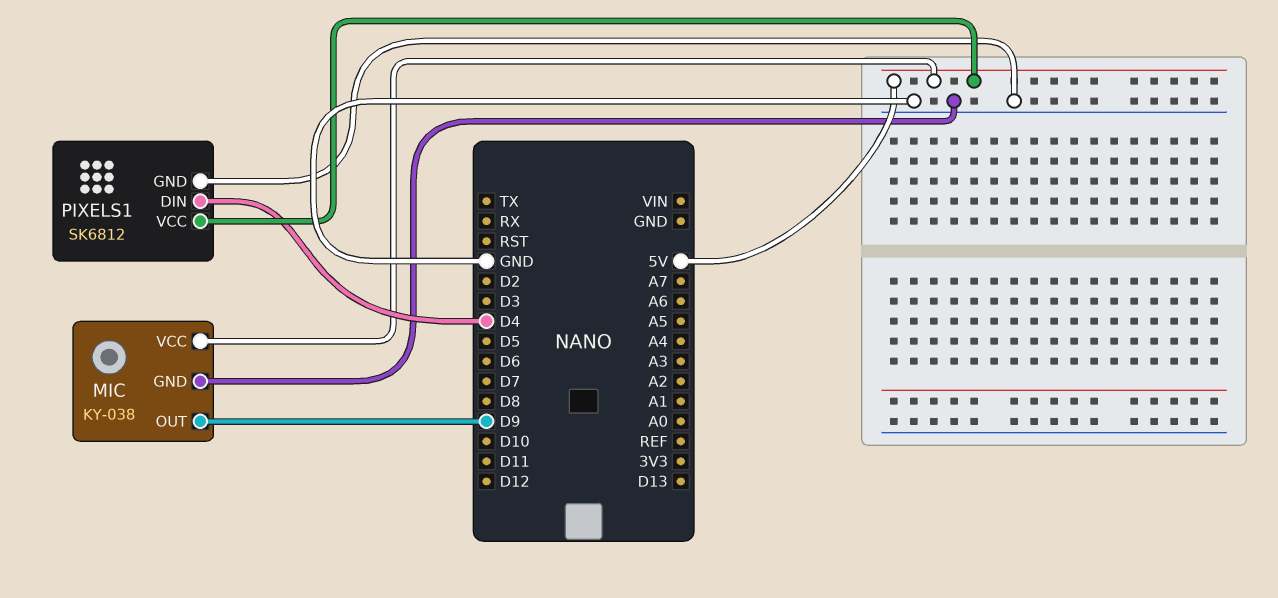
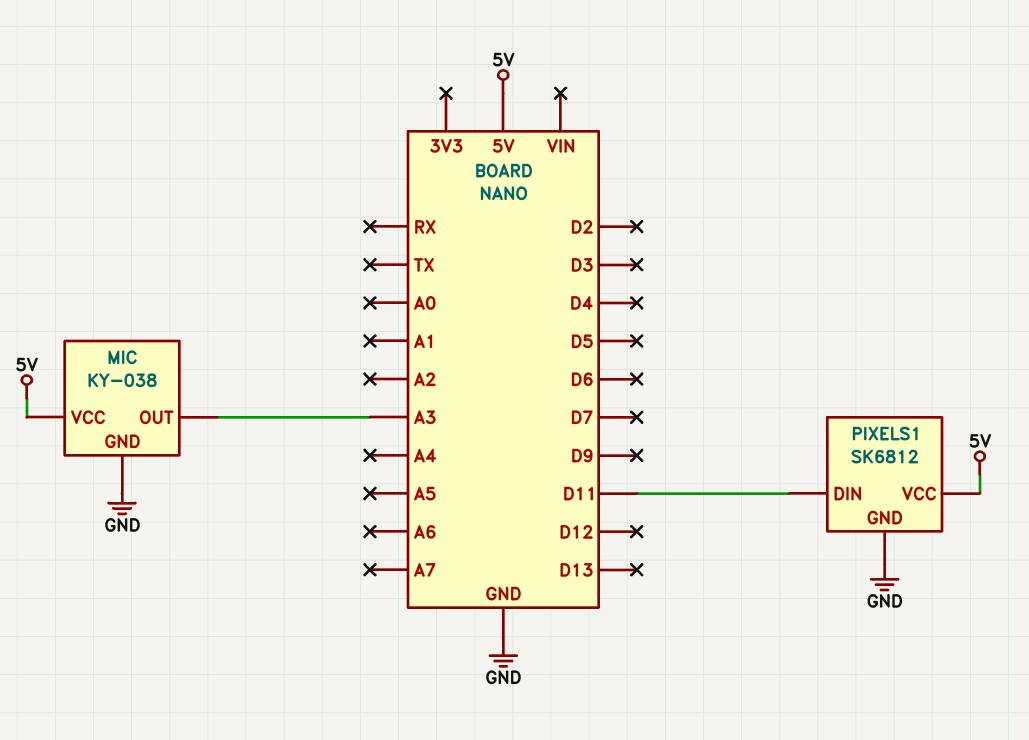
MIC pin OUT: D9 -> A3
PIXELS1 pin DIN: D4 -> D11

